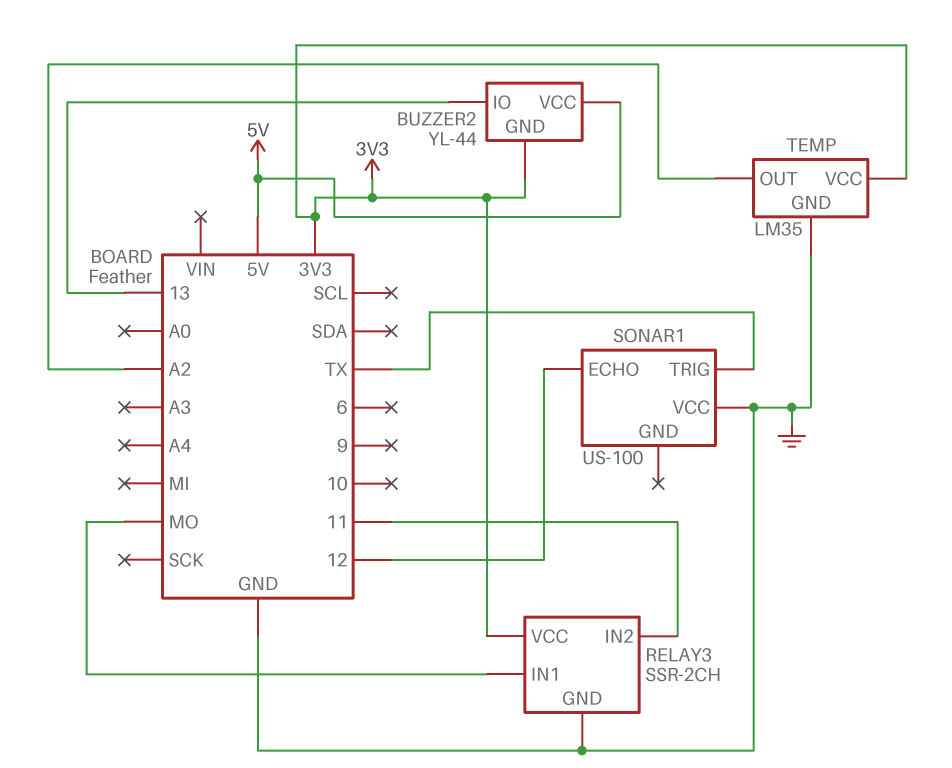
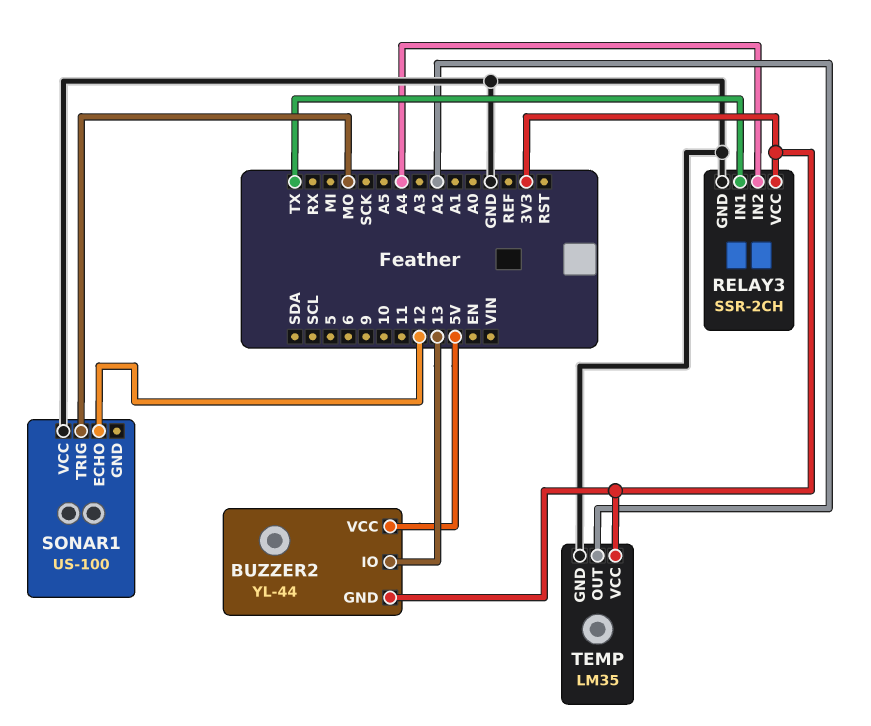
RELAY3 pin IN1: MO -> TX
RELAY3 pin IN2: 11 -> A4
SONAR1 pin TRIG: TX -> MO

